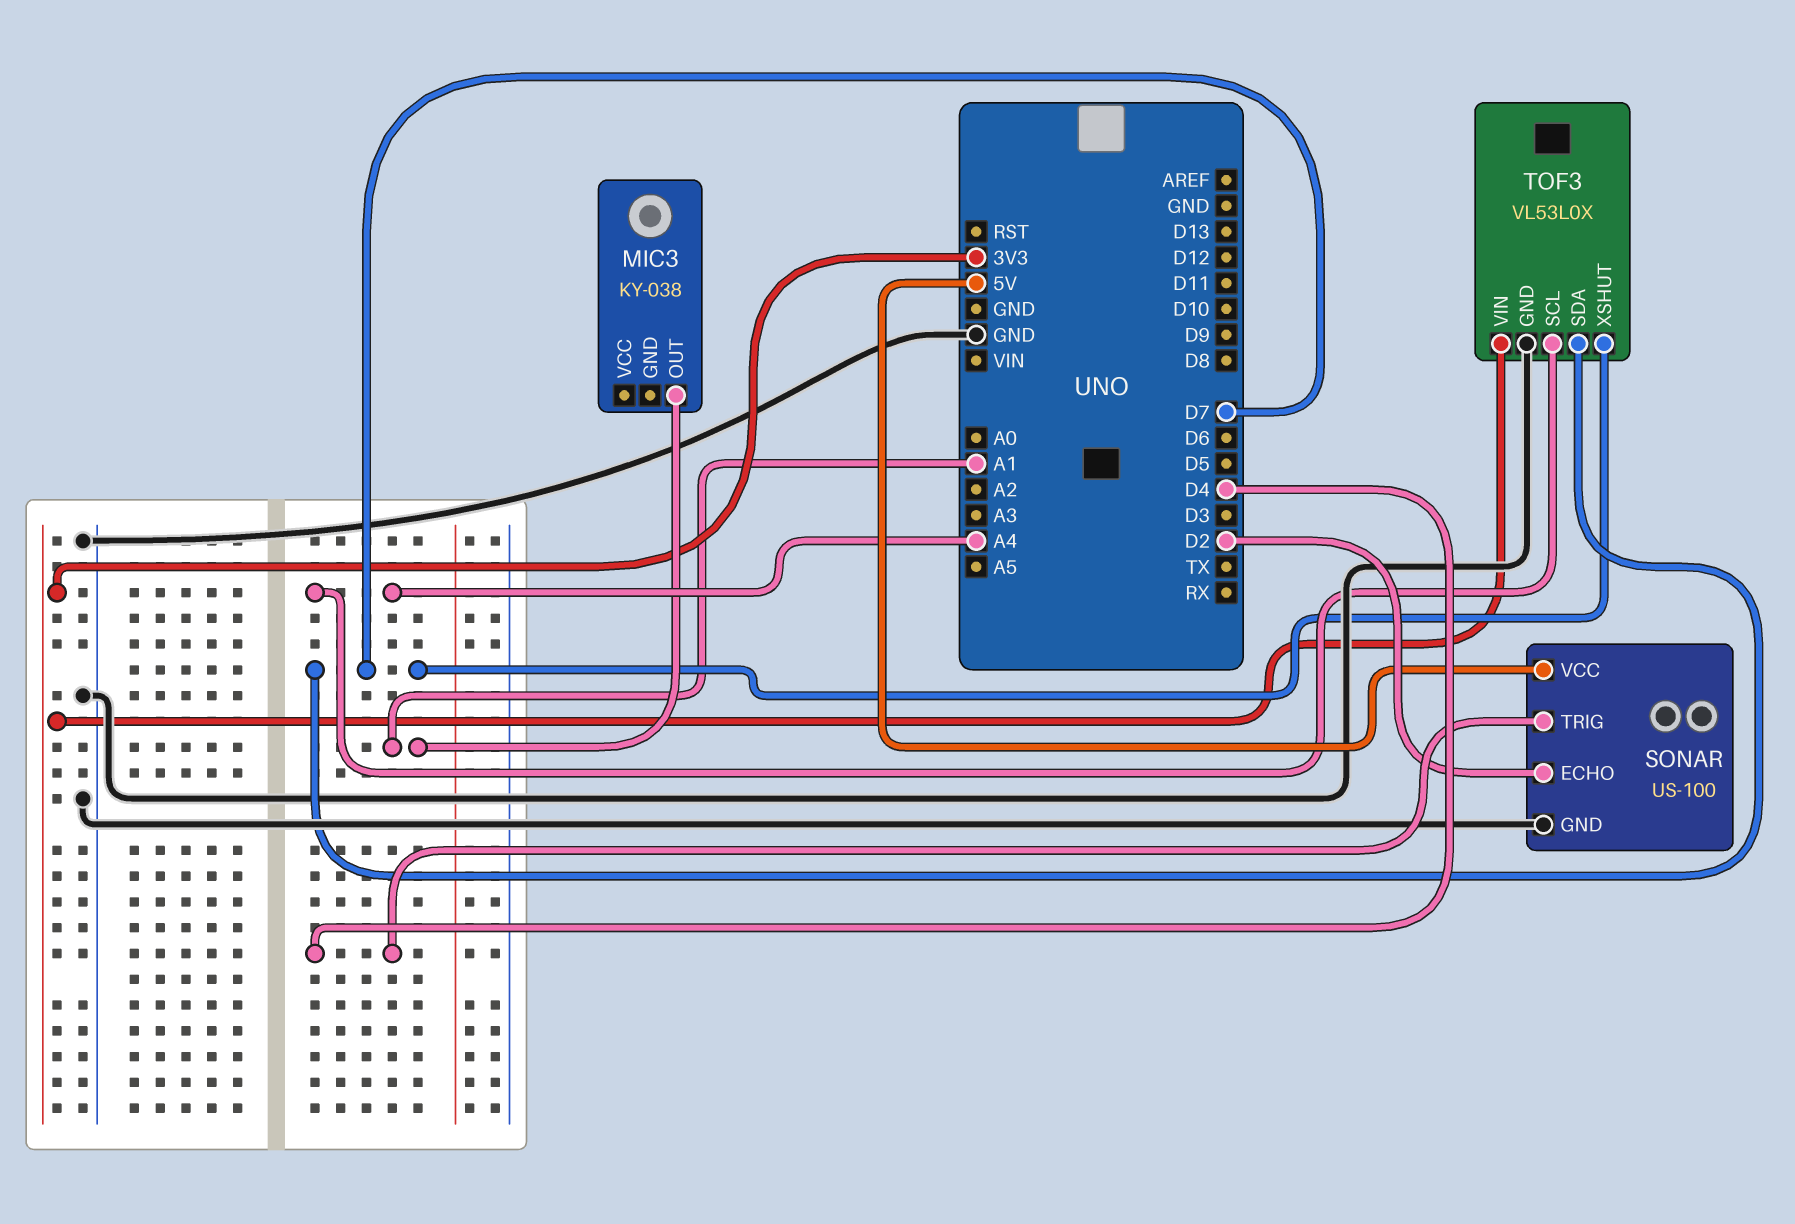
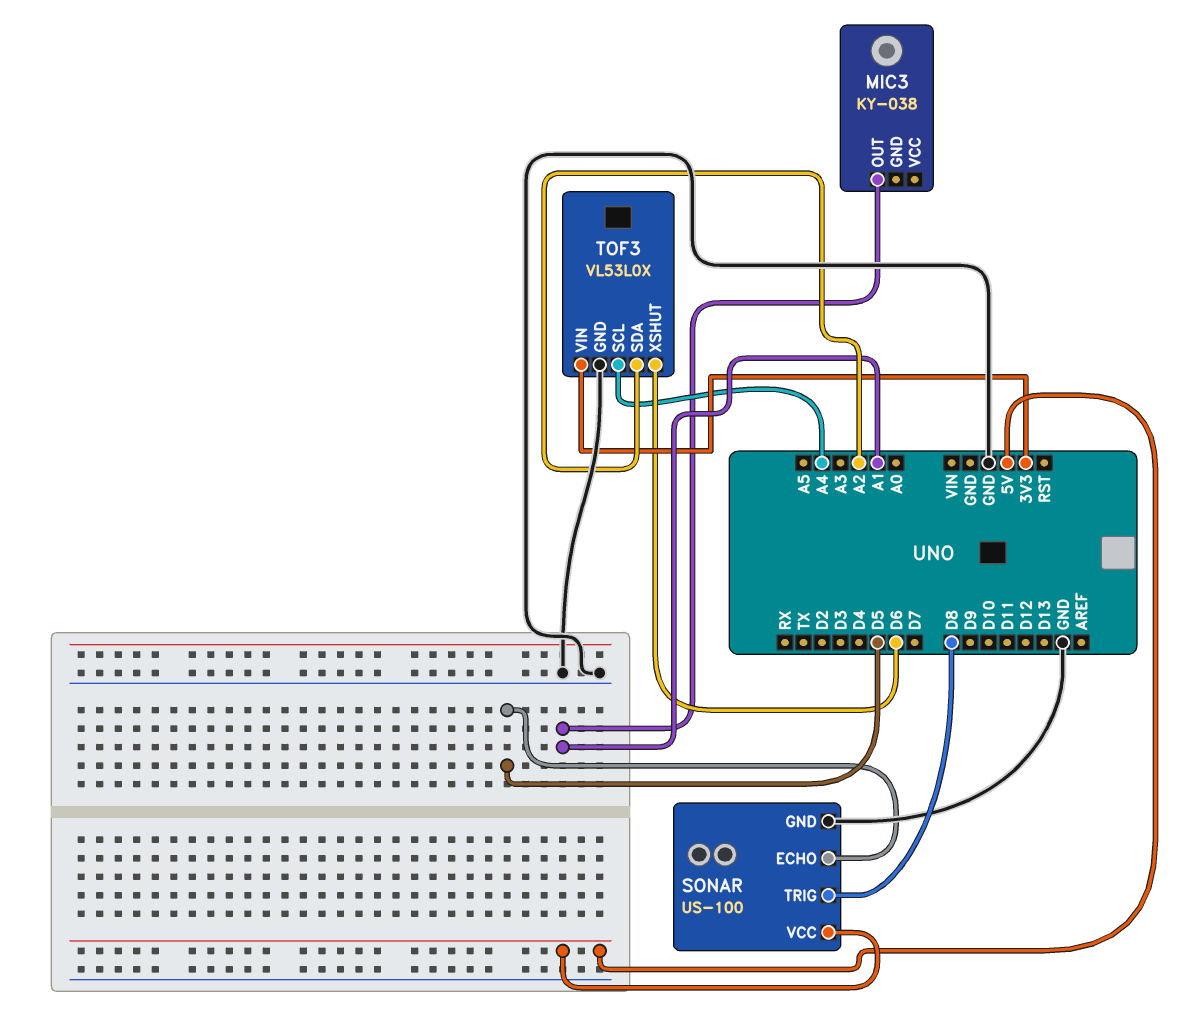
SONAR pin ECHO: D2 -> D5
SONAR pin TRIG: D4 -> D8
TOF3 pin SDA: D7 -> A2
TOF3 pin XSHUT: D7 -> D6

